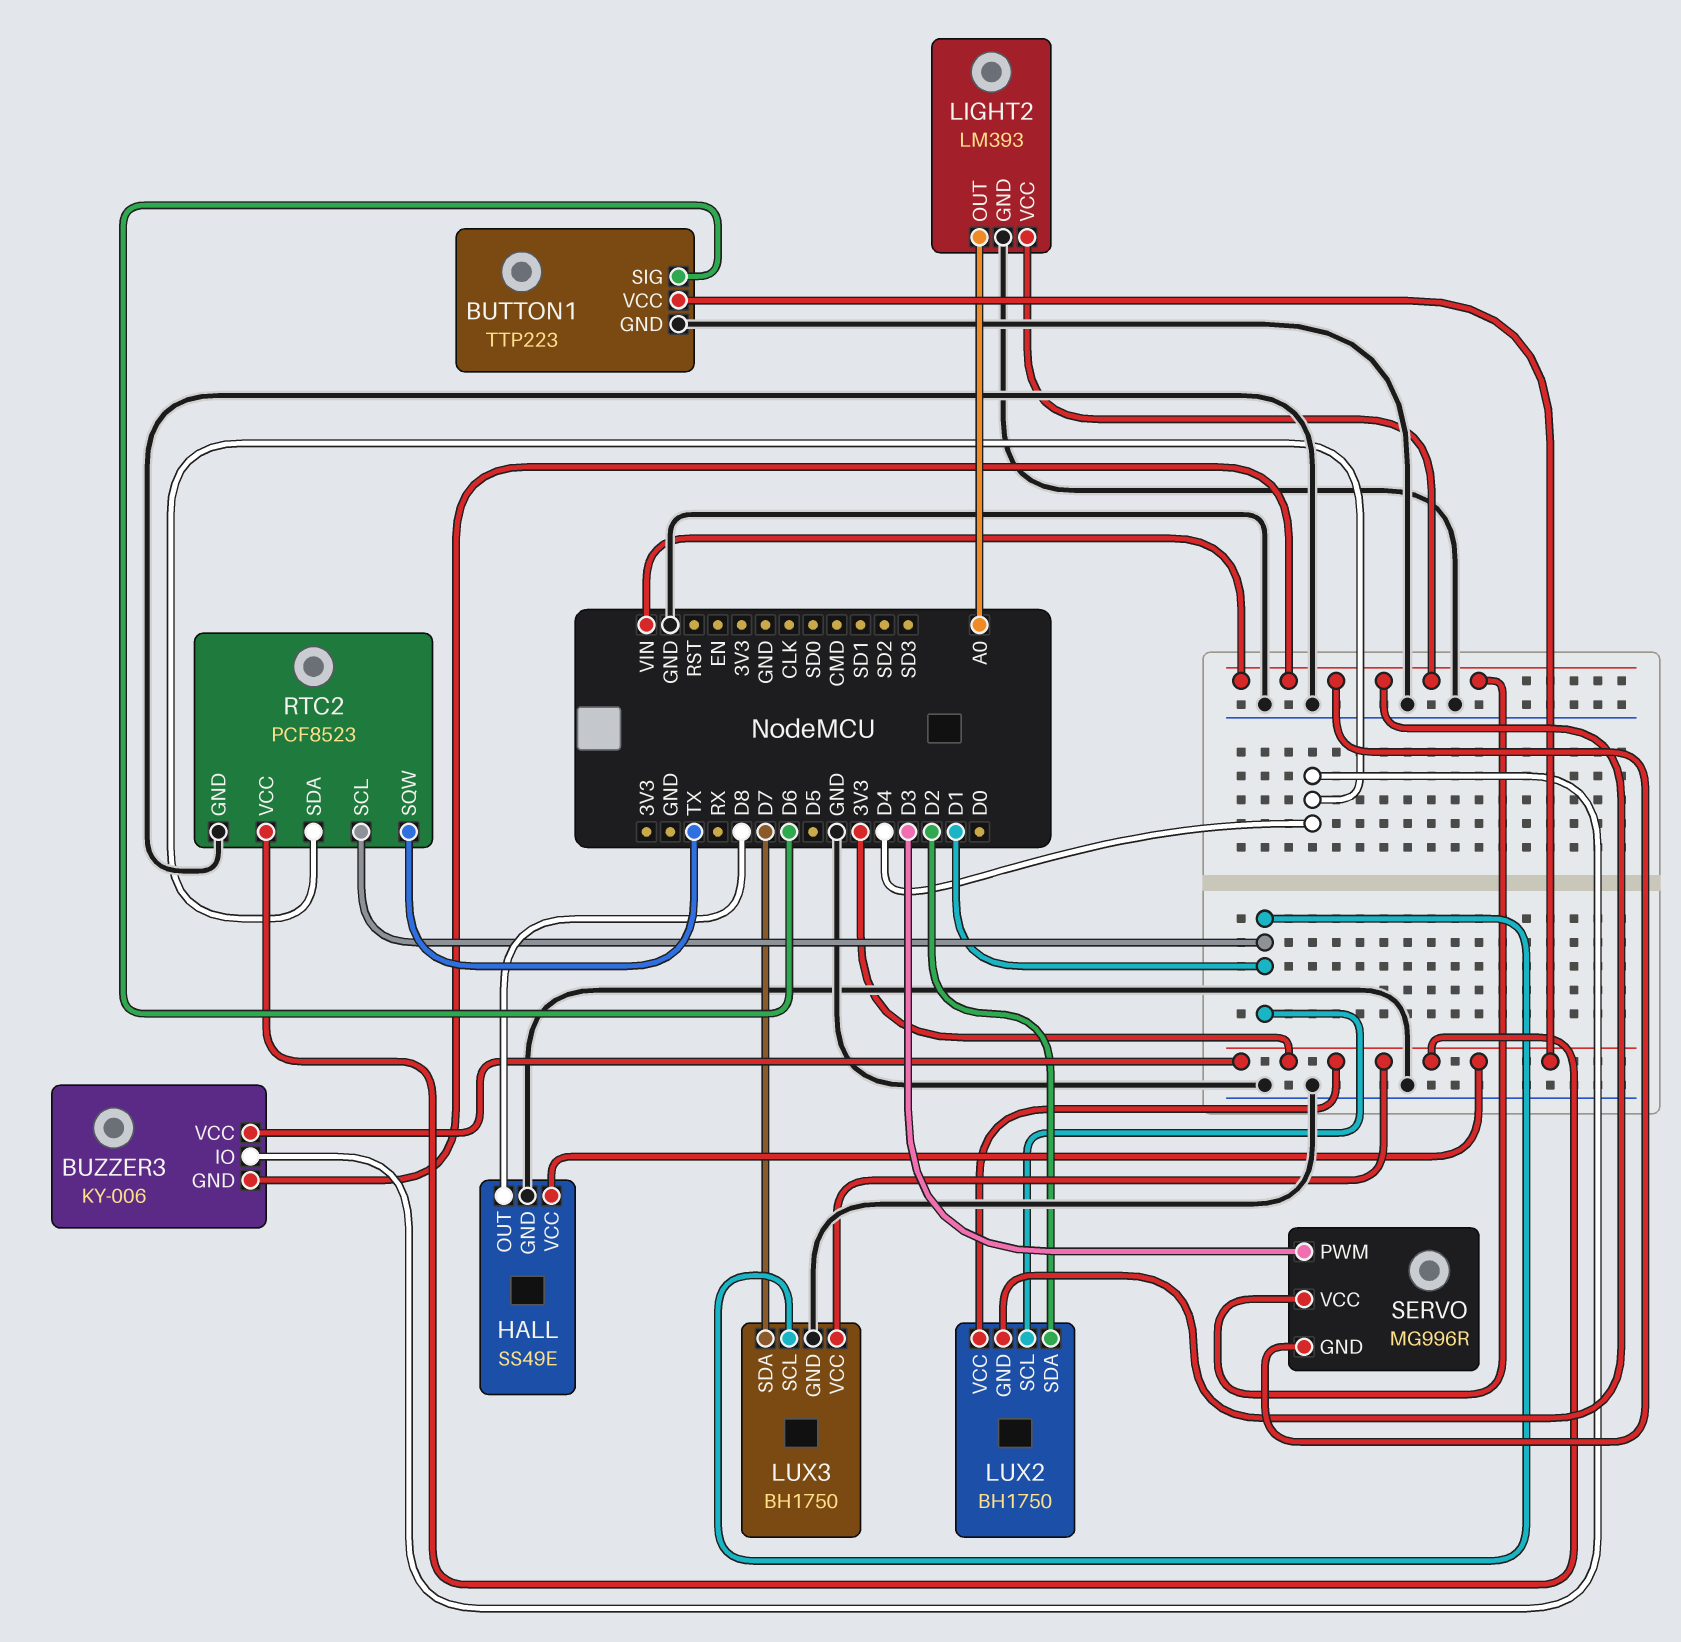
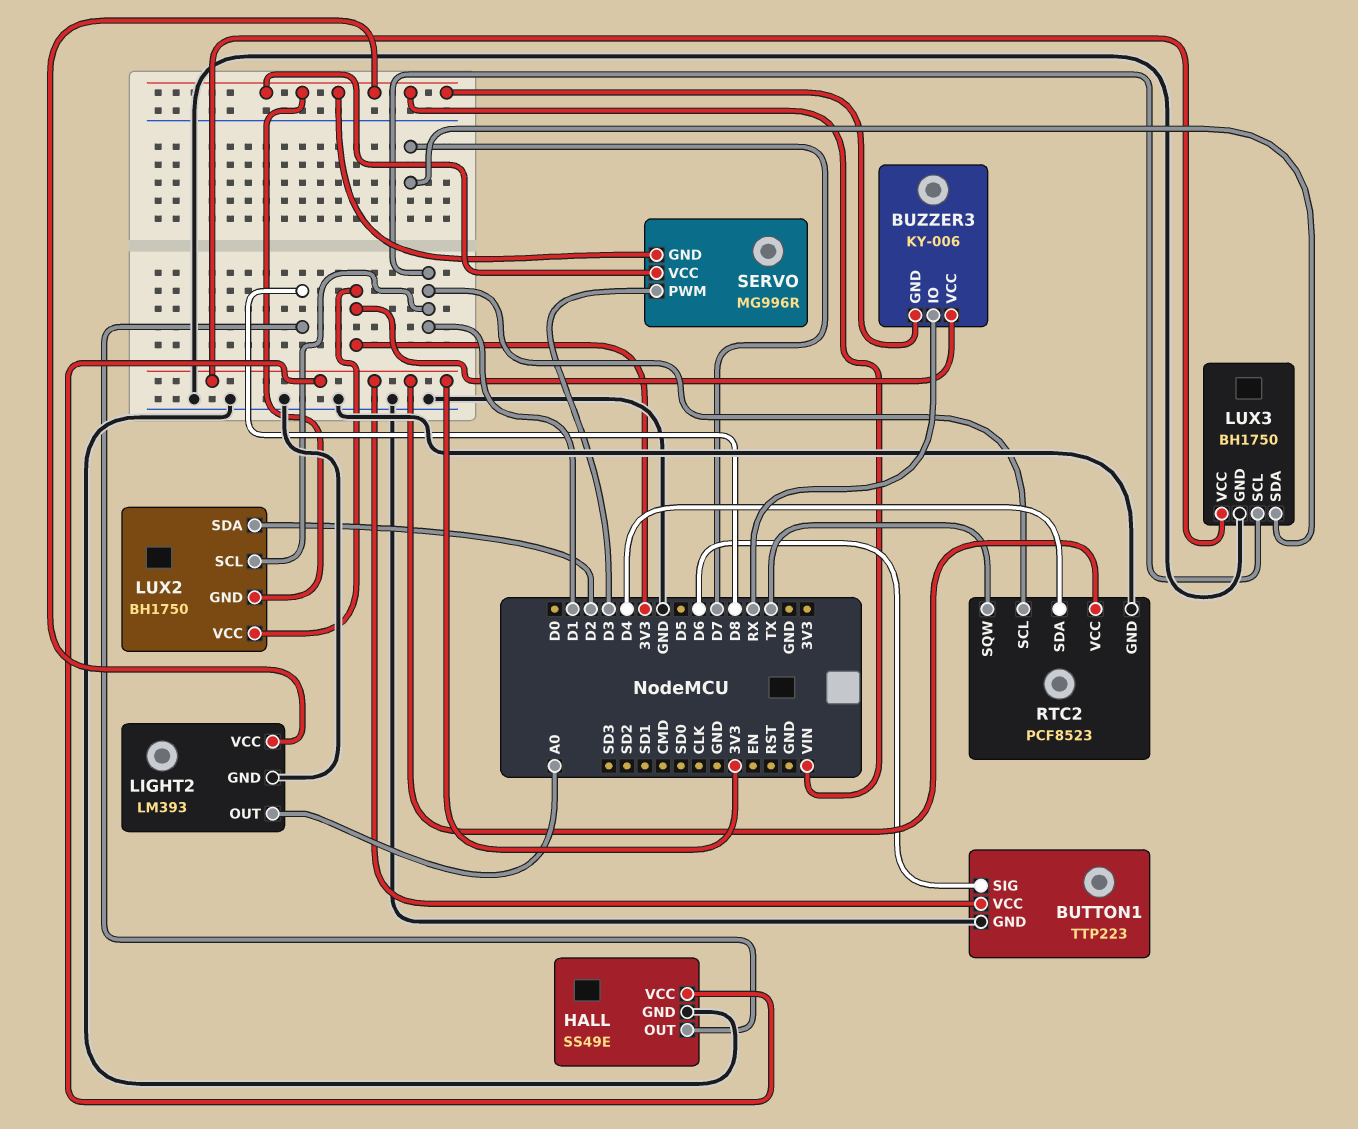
BUZZER3 pin IO: D4 -> RX

